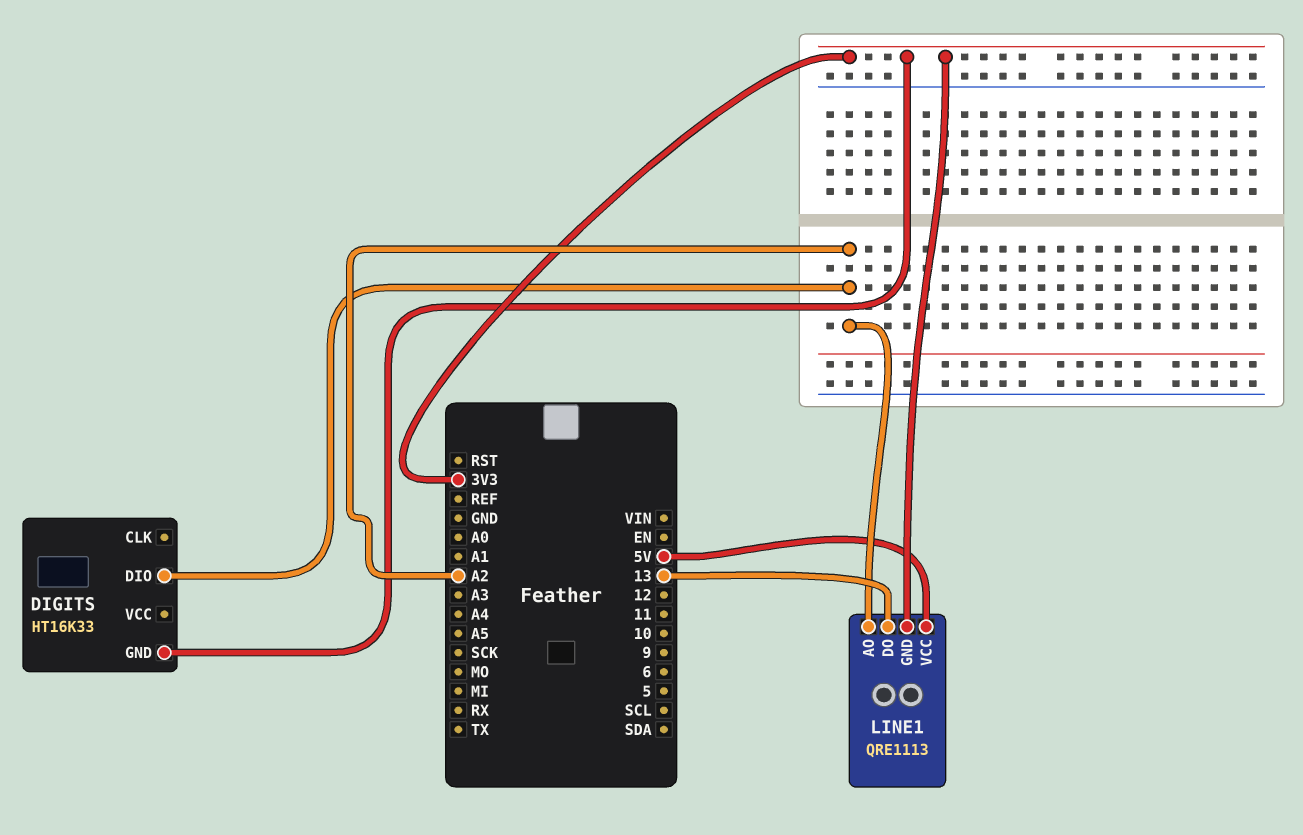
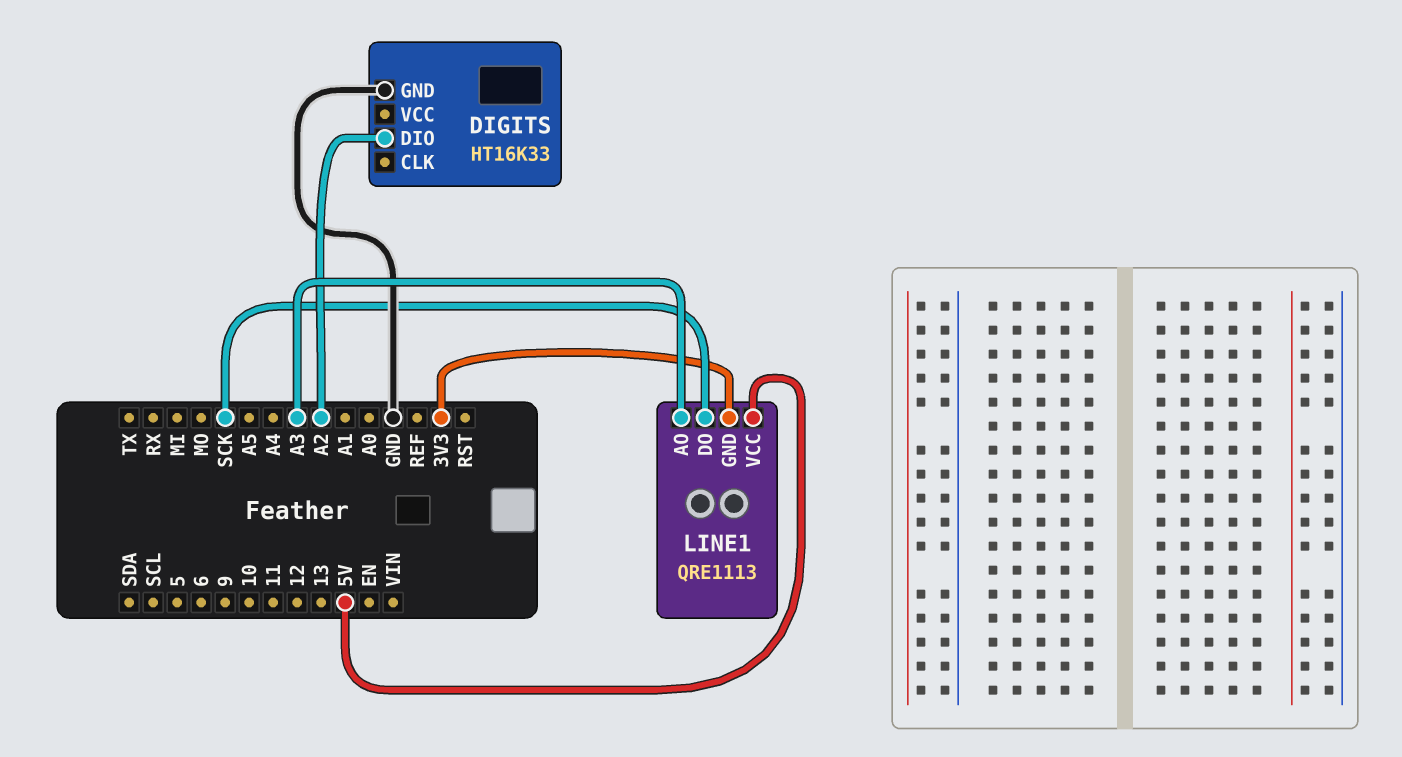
DIGITS pin GND: 3V3 -> GND
LINE1 pin AO: A2 -> A3
LINE1 pin DO: 13 -> SCK

